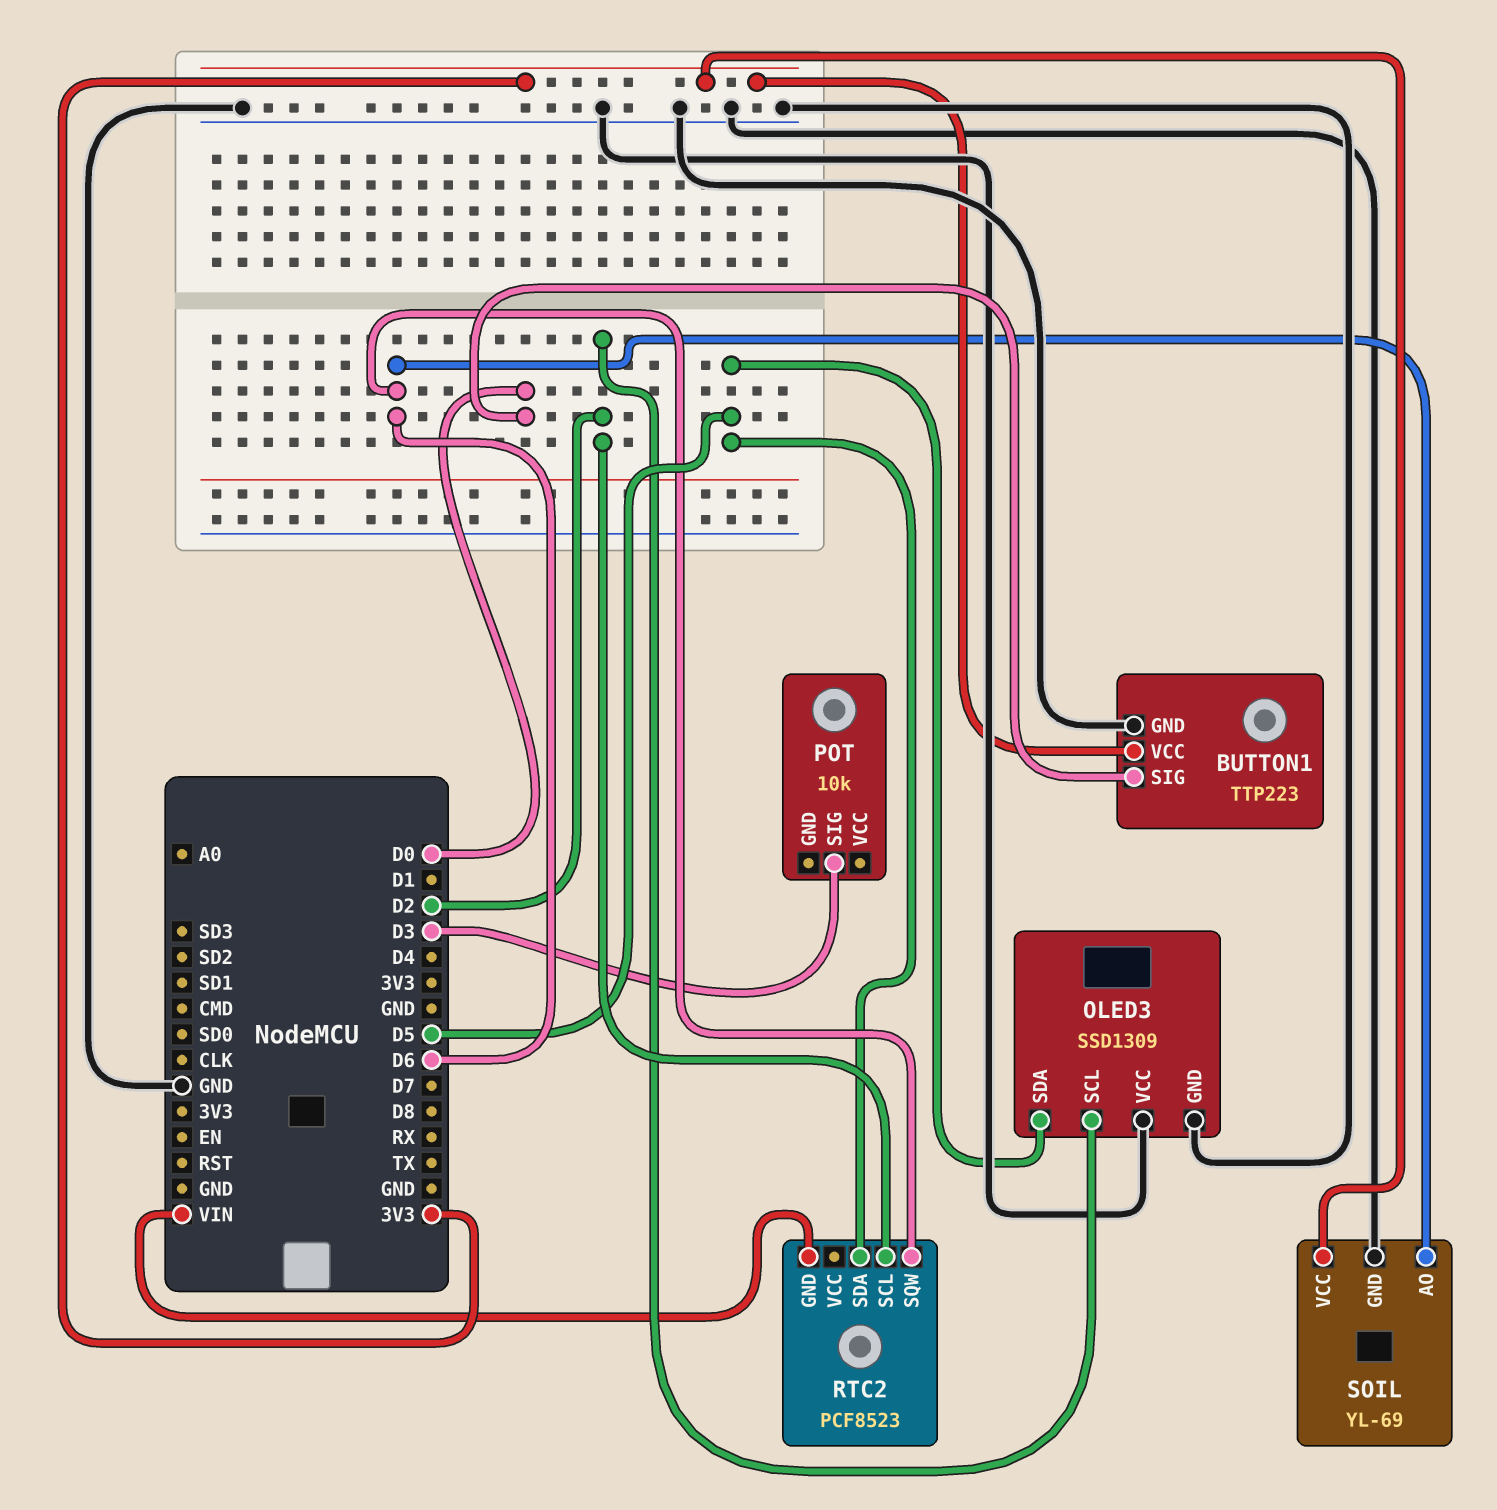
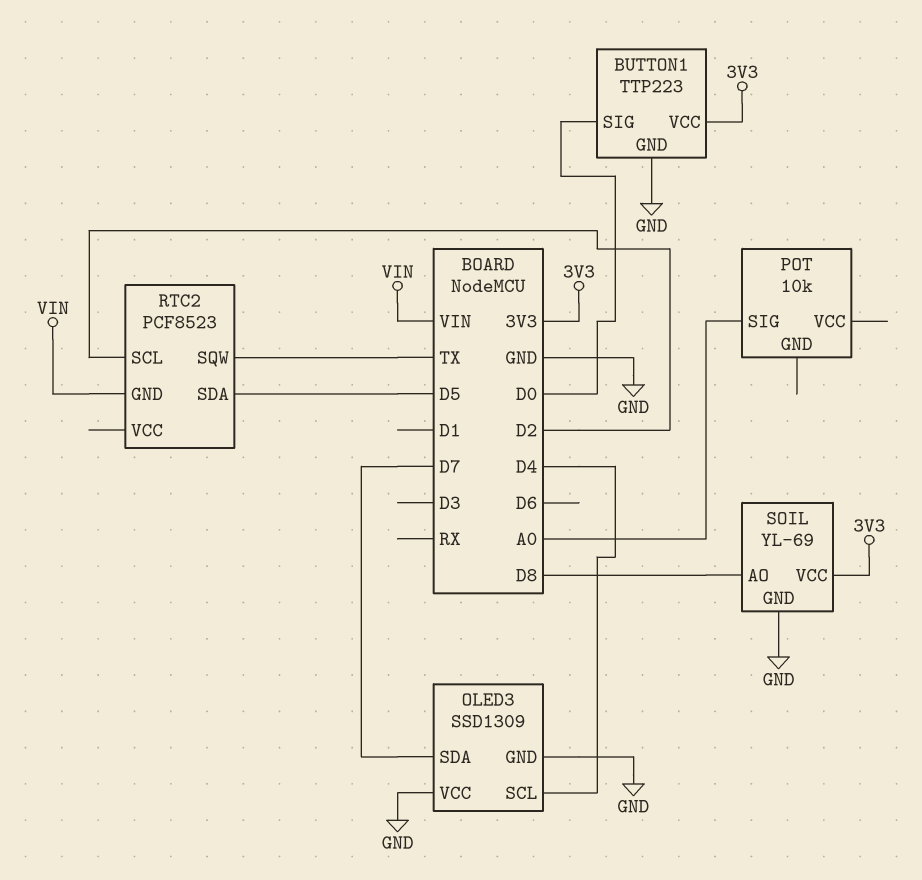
OLED3 pin SCL: D2 -> D4
OLED3 pin SDA: D5 -> D7
POT pin SIG: D3 -> A0
RTC2 pin SQW: D6 -> TX
SOIL pin AO: D6 -> D8

